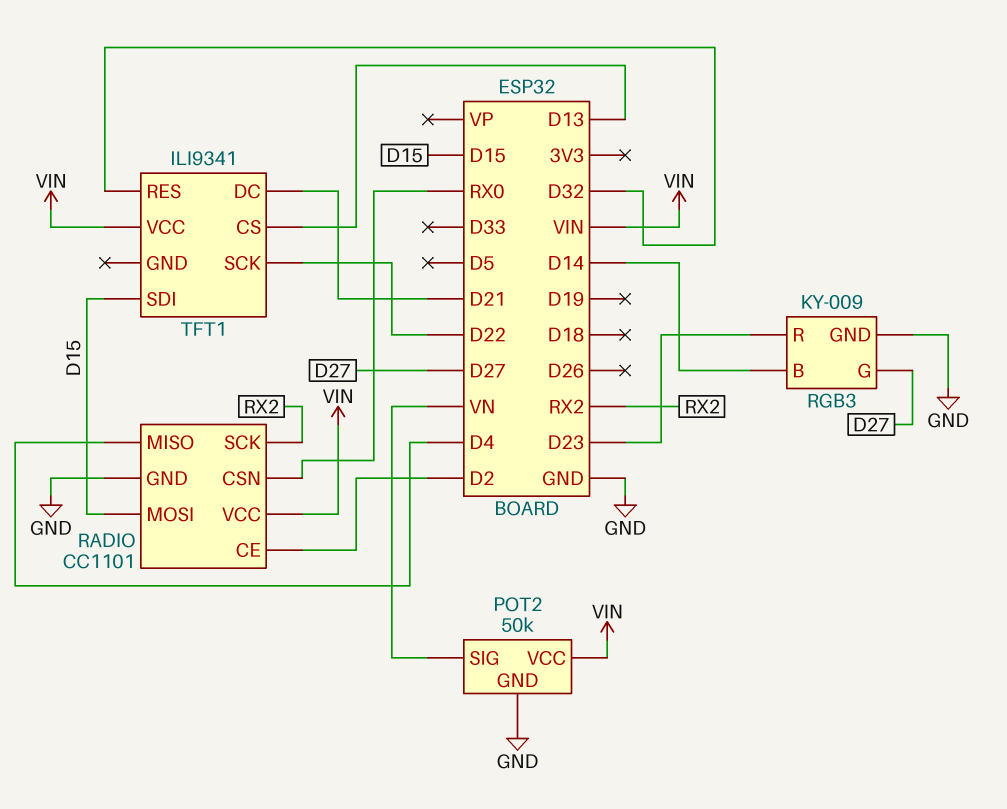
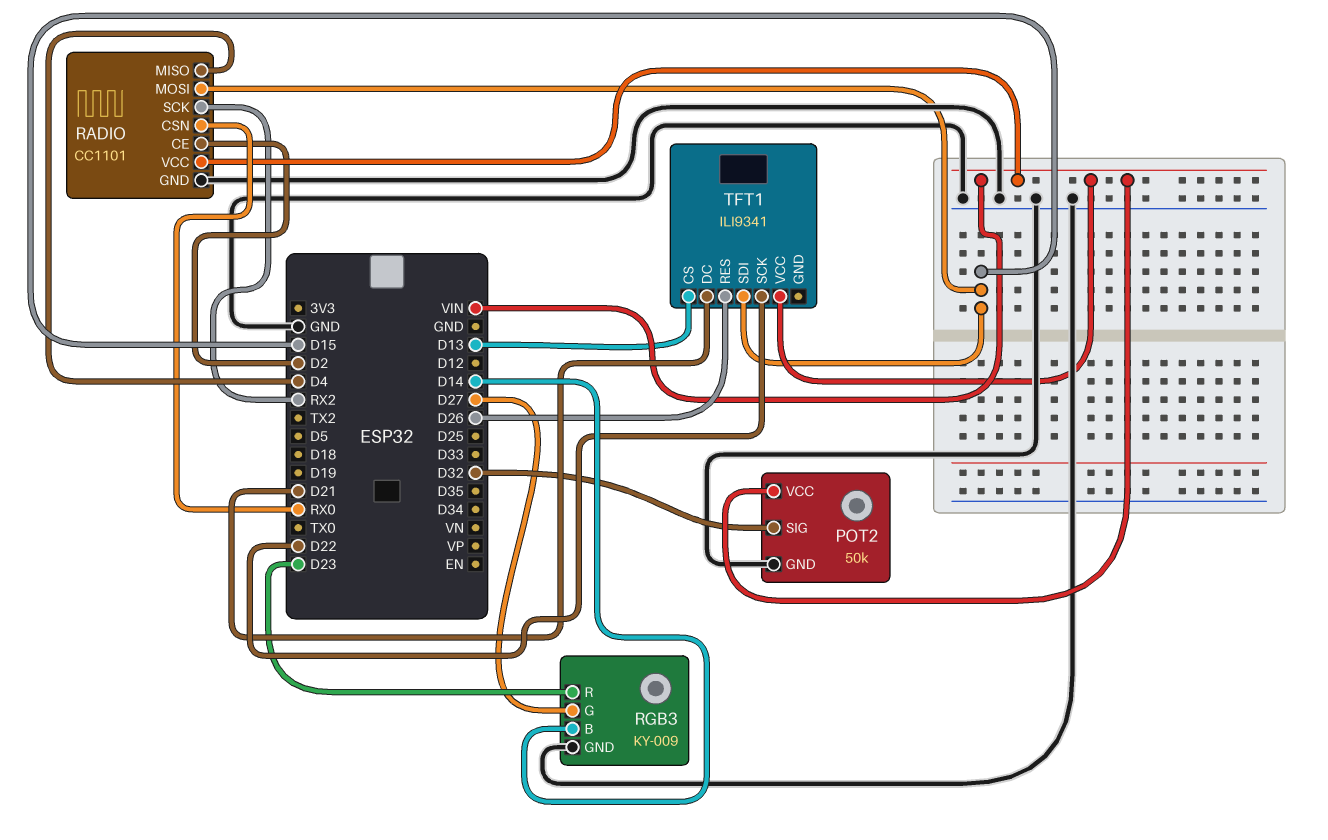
POT2 pin SIG: VN -> D32
TFT1 pin RES: D32 -> D26

